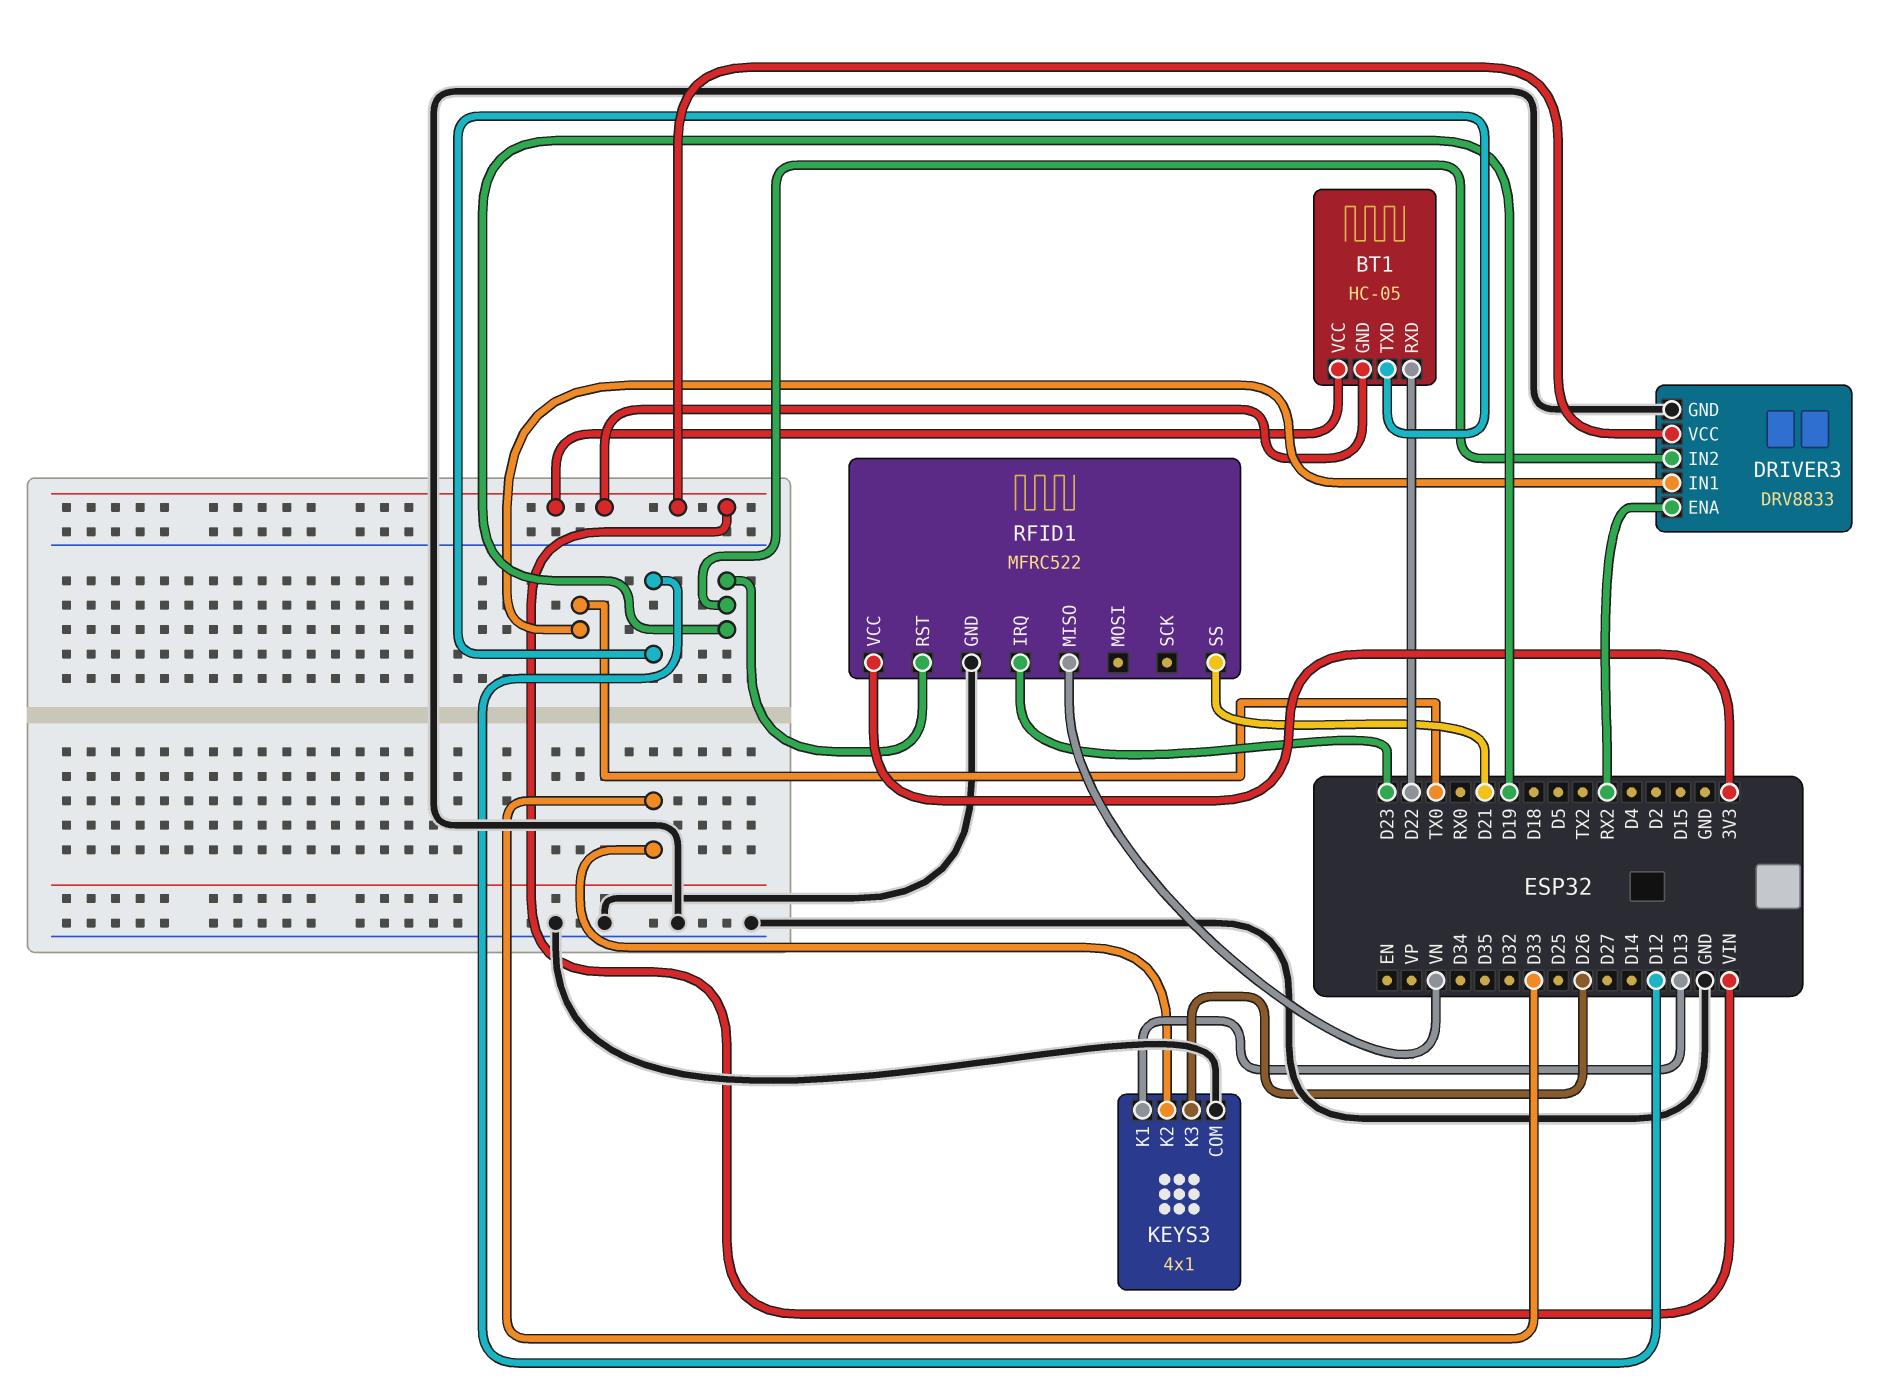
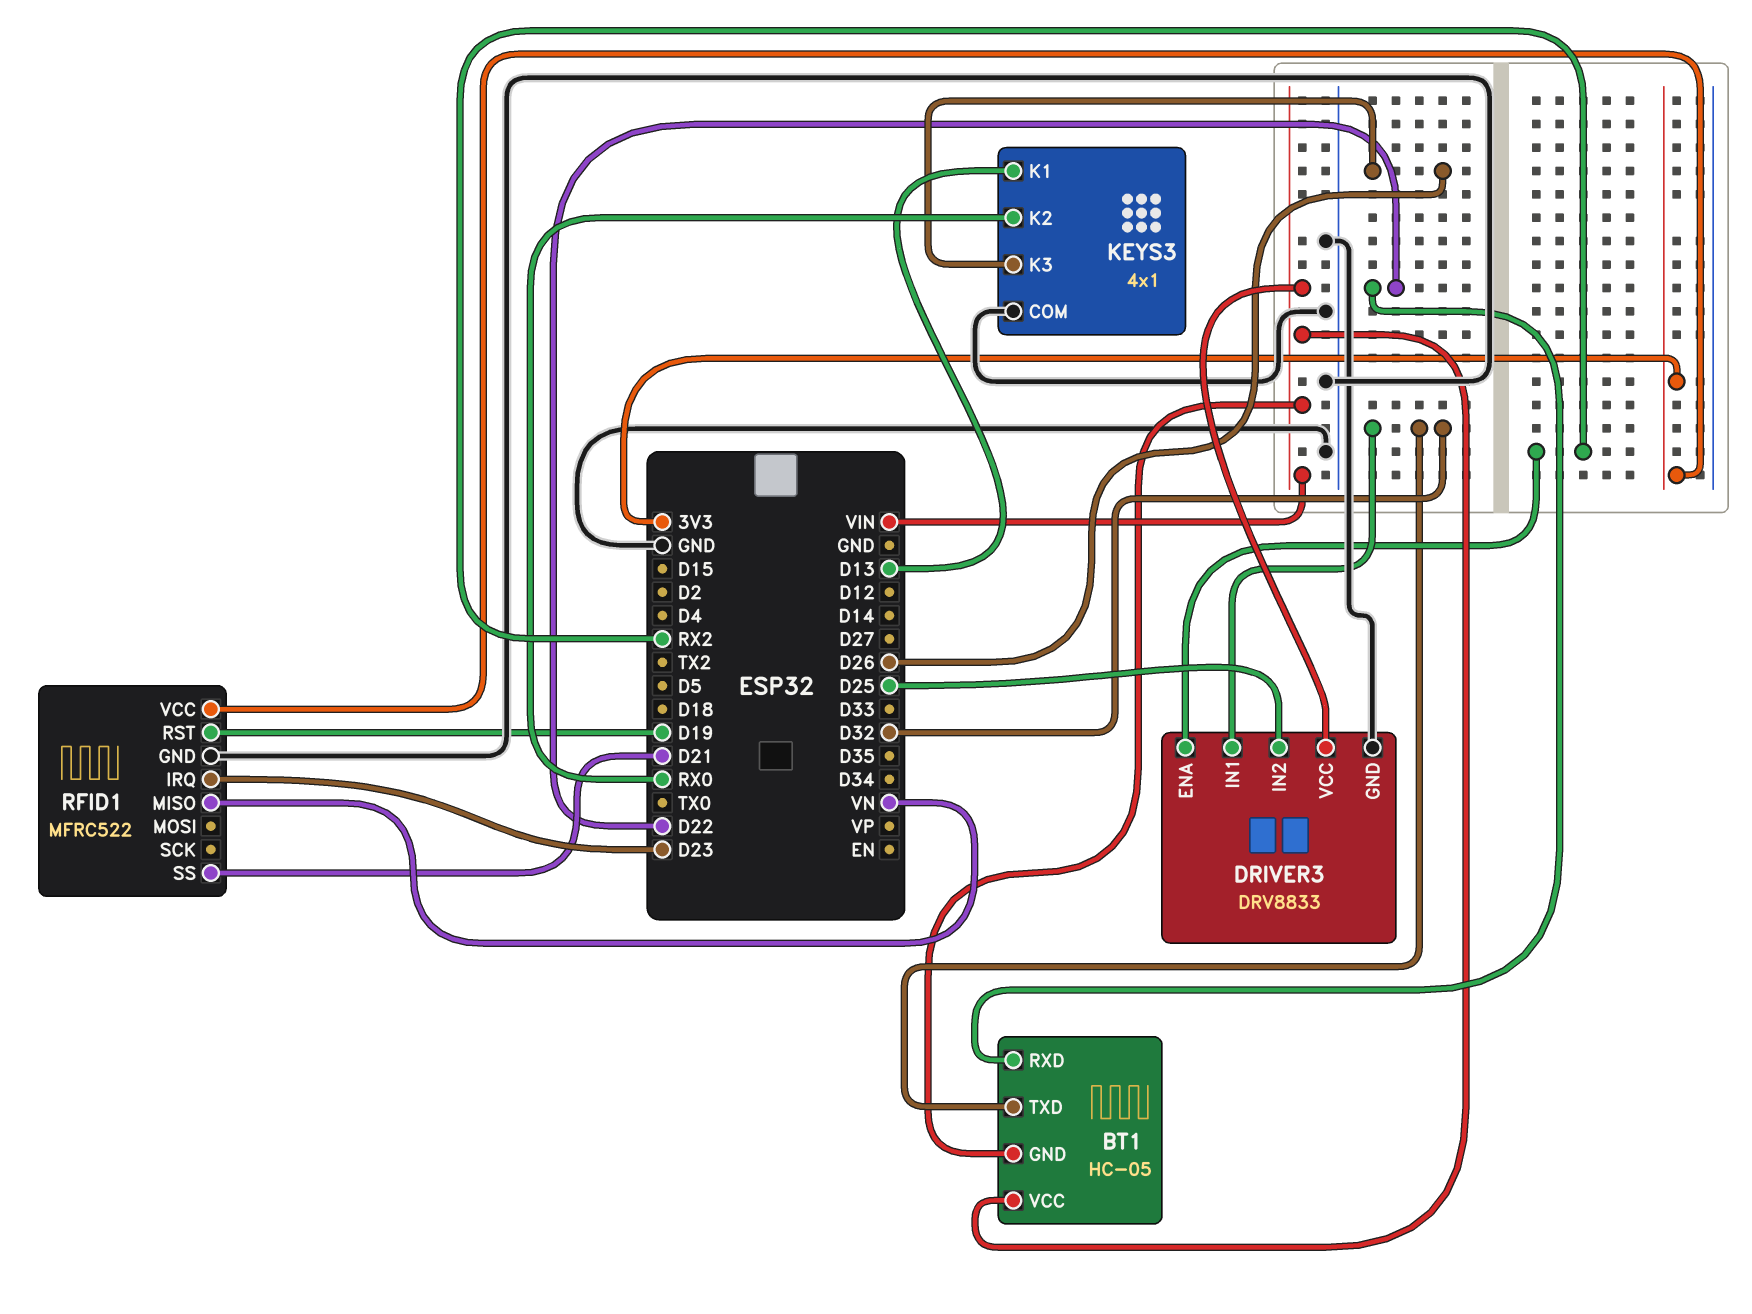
BT1 pin TXD: D12 -> D32
DRIVER3 pin IN1: TX0 -> D32
DRIVER3 pin IN2: D19 -> D25
KEYS3 pin K2: D33 -> RX0

